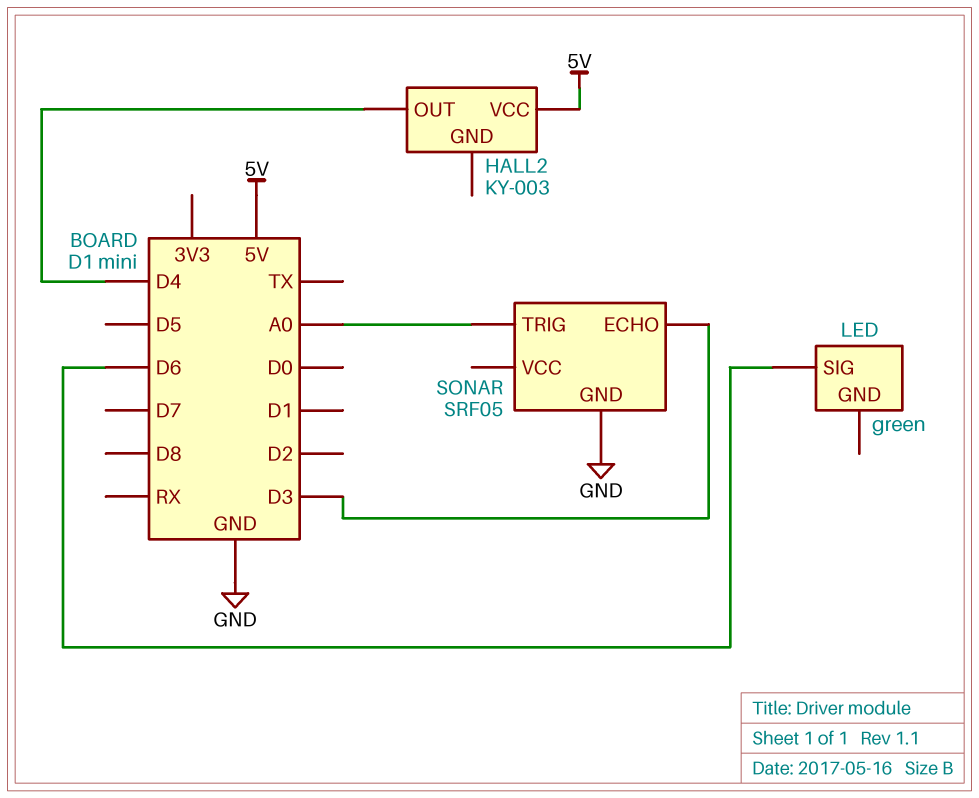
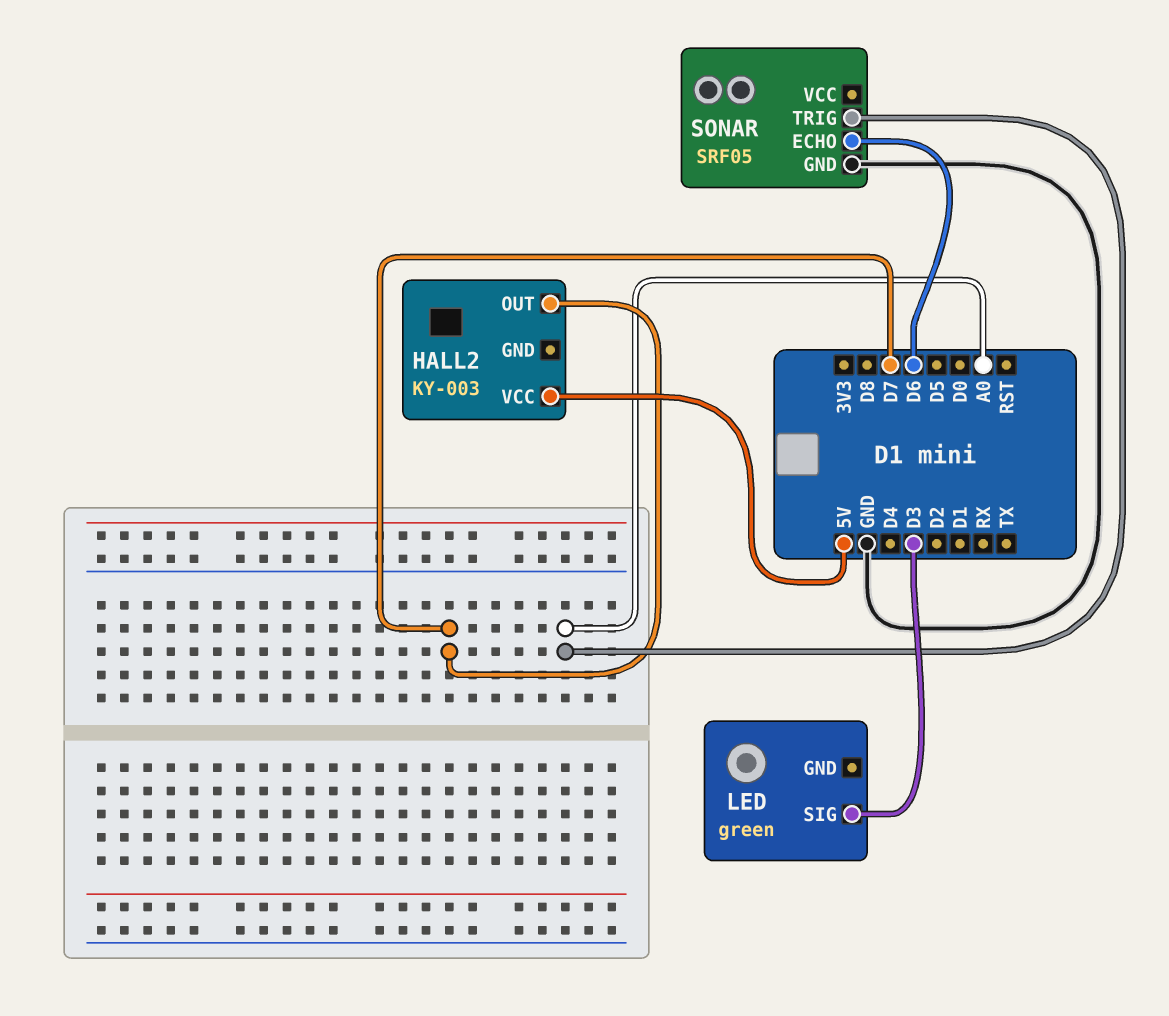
HALL2 pin OUT: D4 -> D7
LED pin SIG: D6 -> D3
SONAR pin ECHO: D3 -> D6

